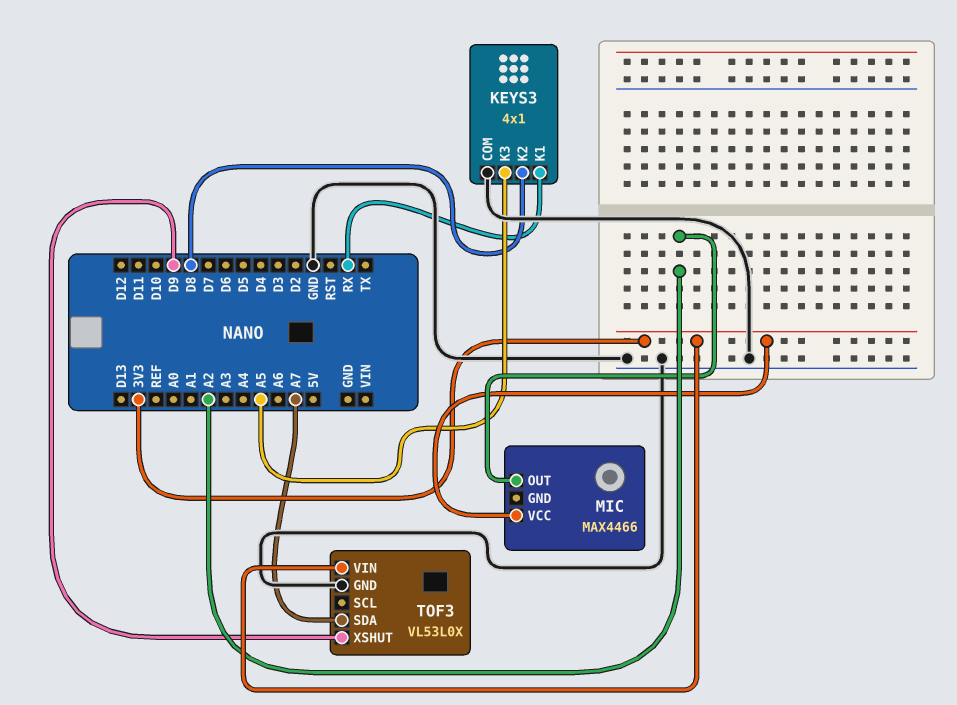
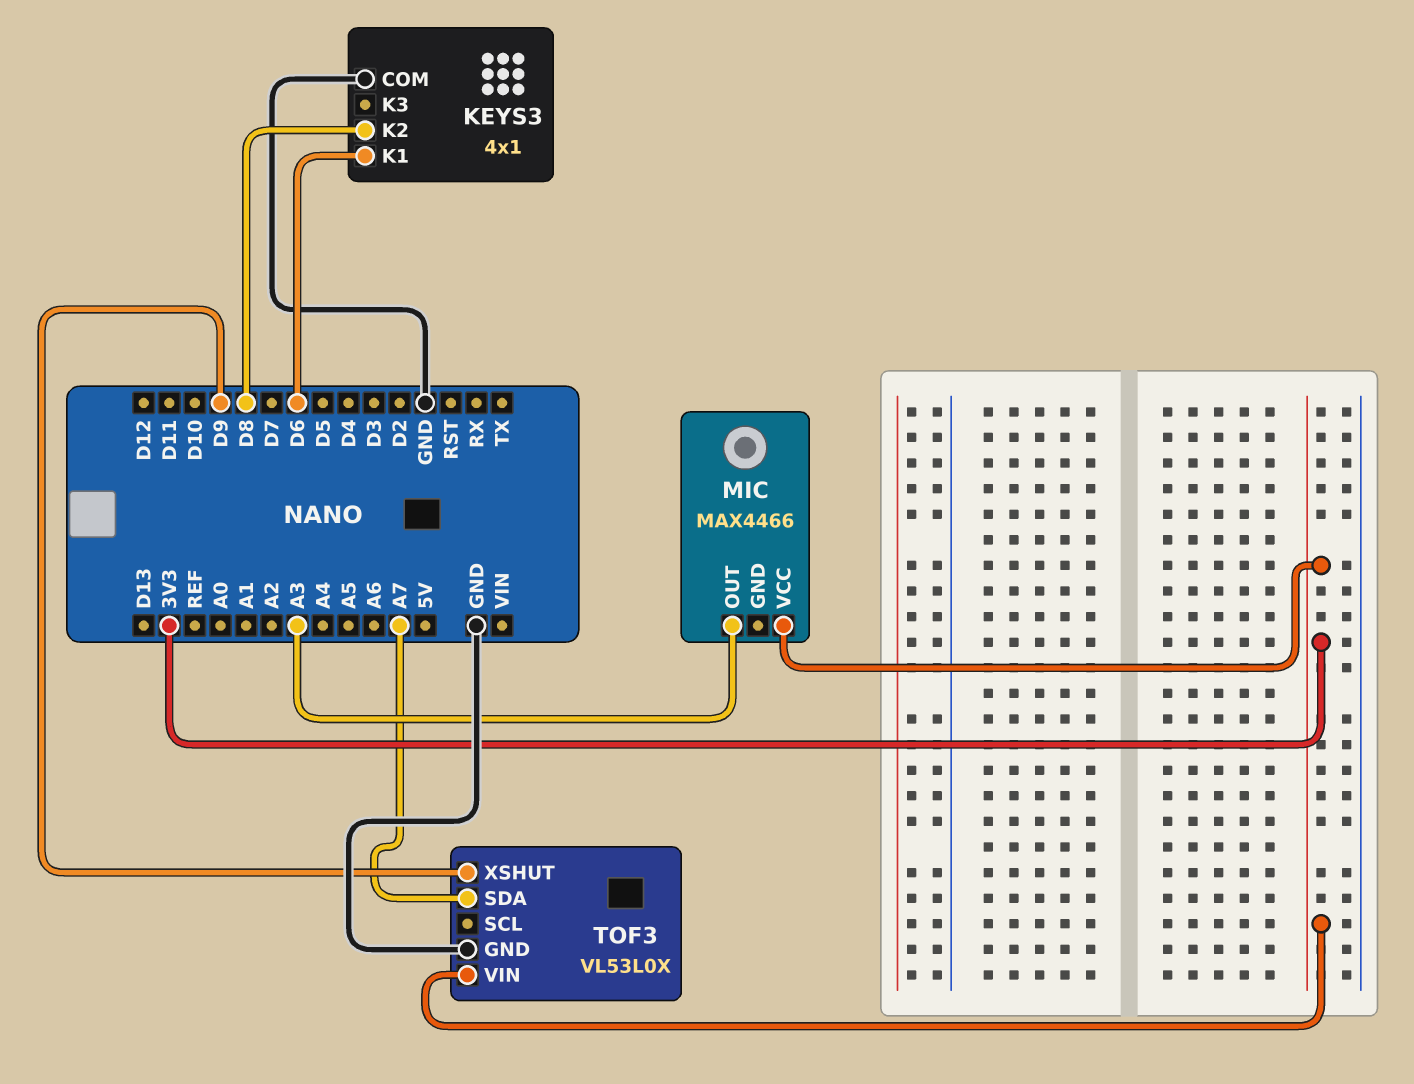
KEYS3 pin K1: RX -> D6
KEYS3 pin K3: A5 -> none
MIC pin OUT: A2 -> A3

